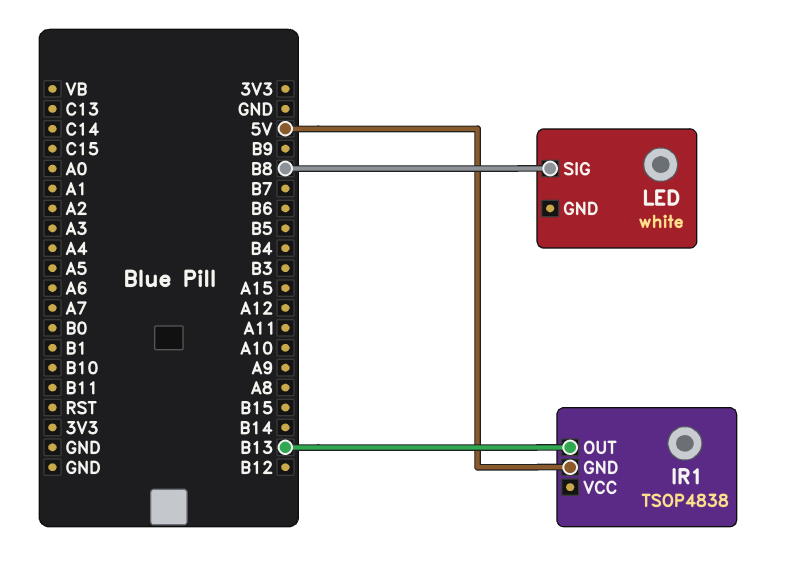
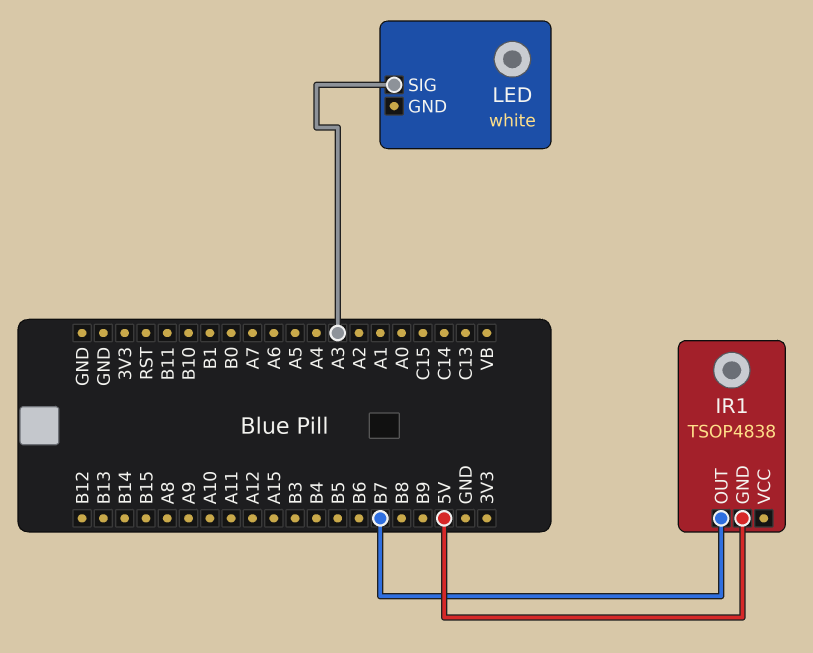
IR1 pin OUT: B13 -> B7
LED pin SIG: B8 -> A3

